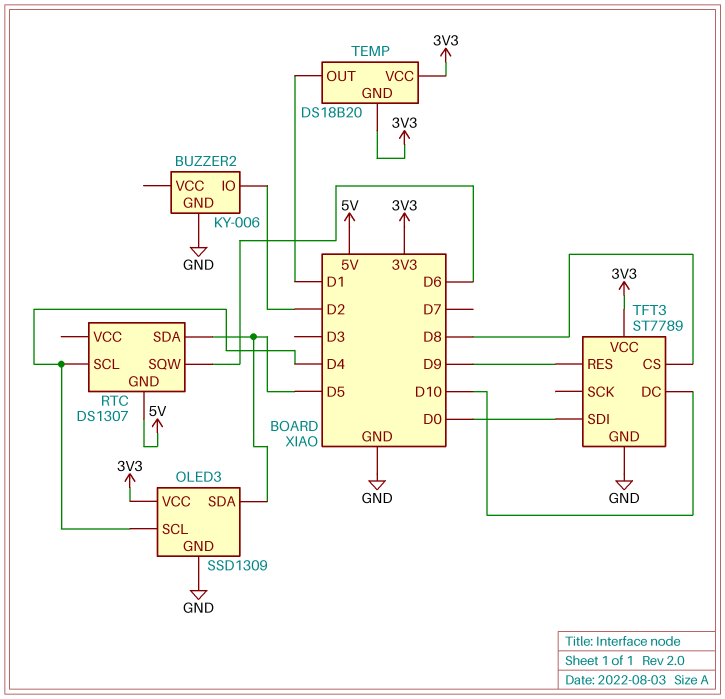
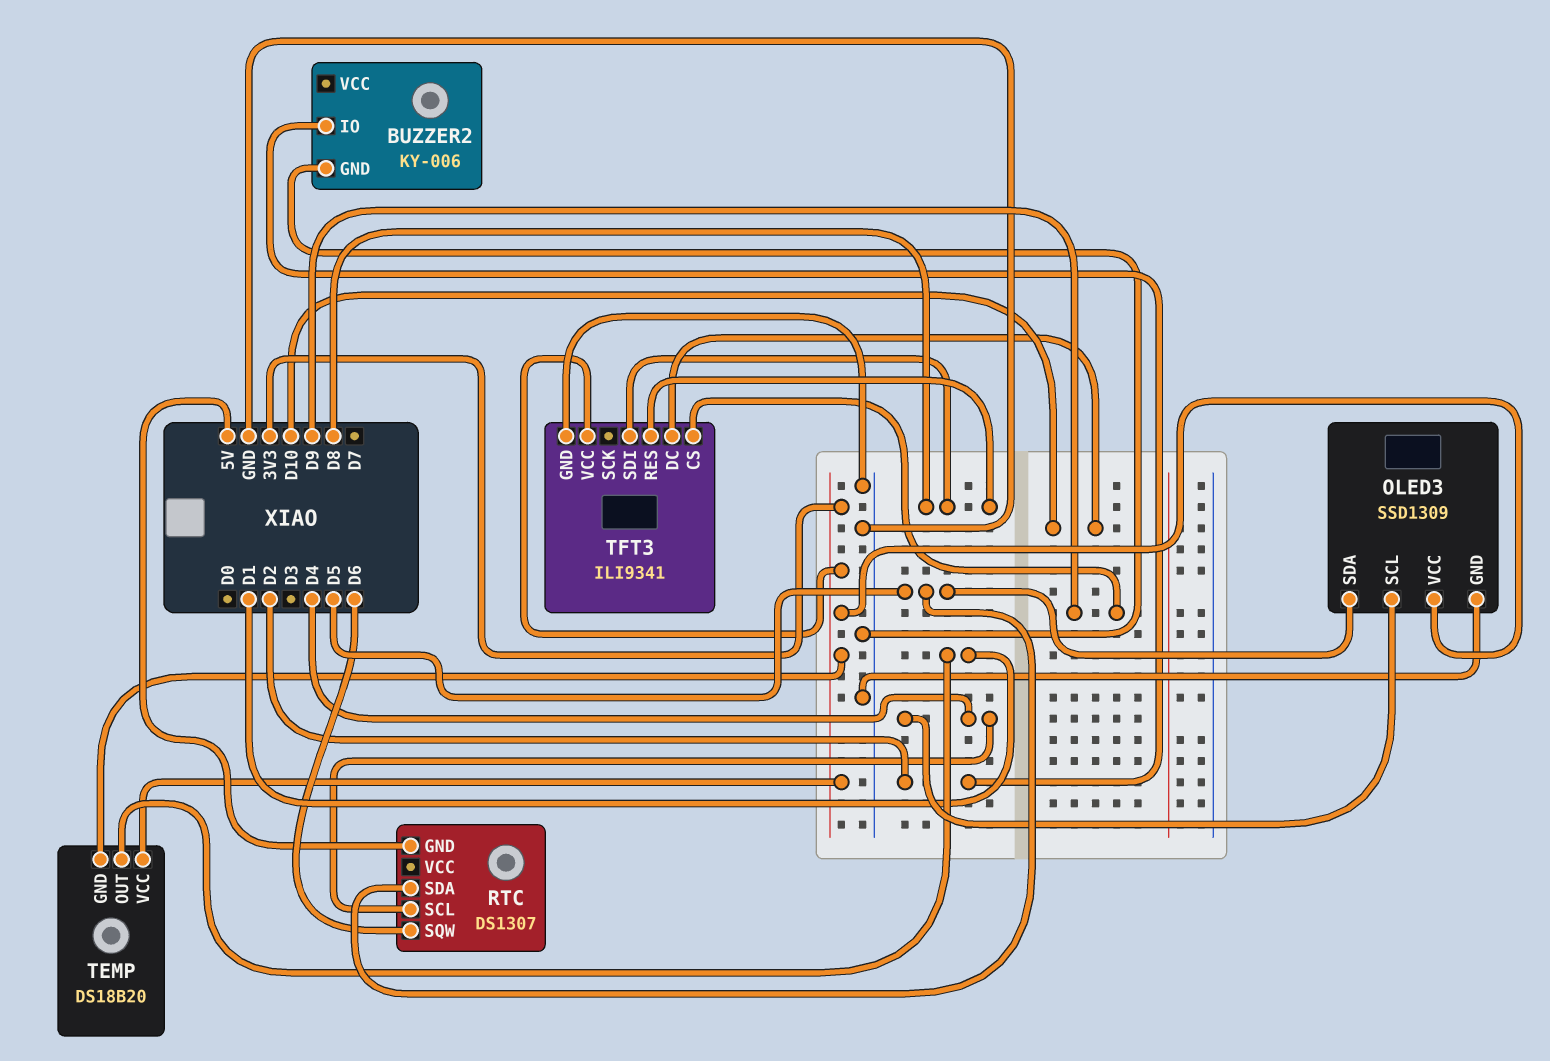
TFT3: ST7789 -> ILI9341
TFT3 pin CS: D8 -> D9
TFT3 pin RES: D9 -> D8
TFT3 pin SDI: D0 -> D8

